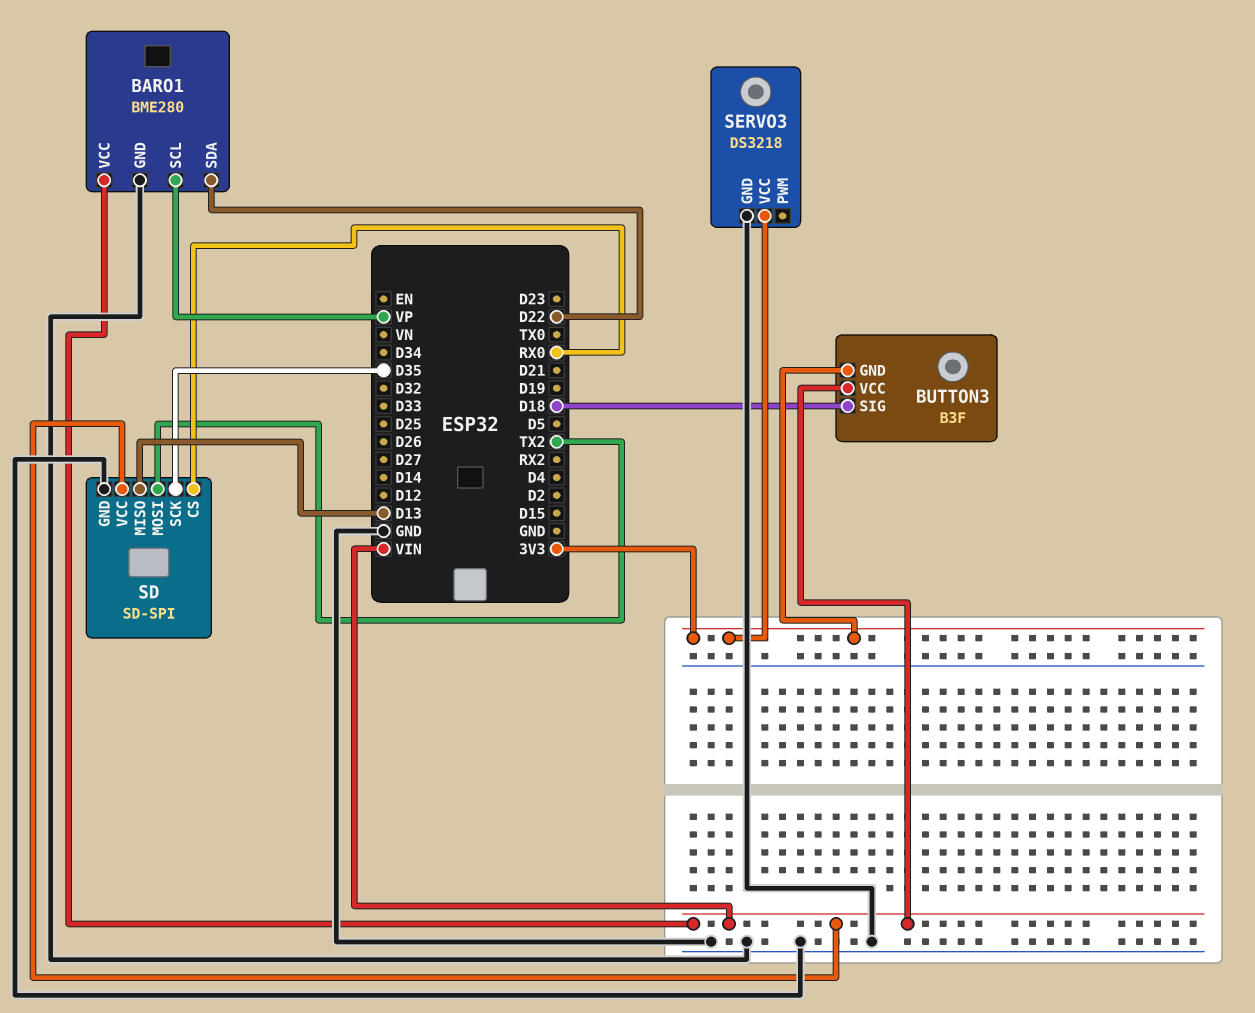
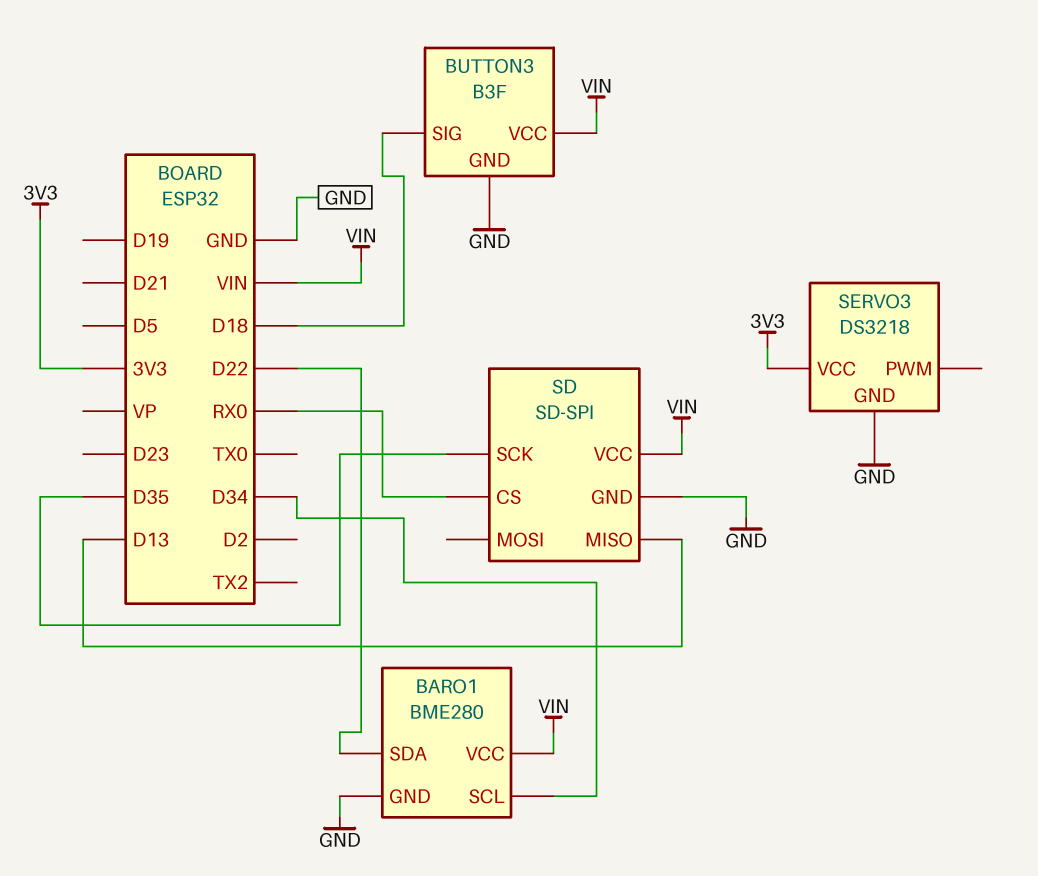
BARO1 pin SCL: VP -> D34
BUTTON3 pin GND: 3V3 -> GND
SD pin MOSI: TX2 -> none

